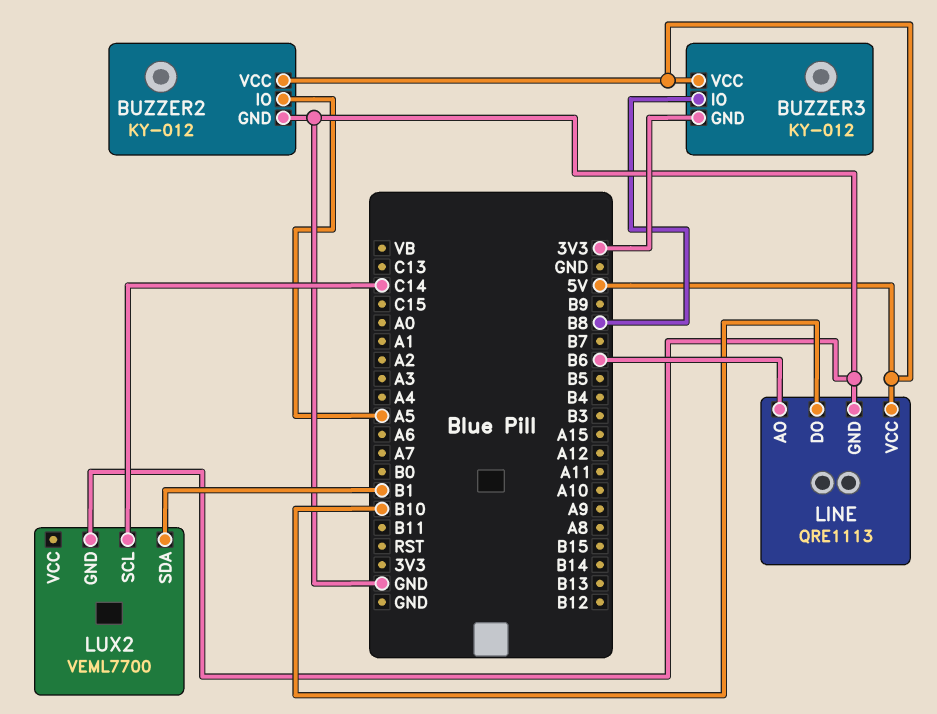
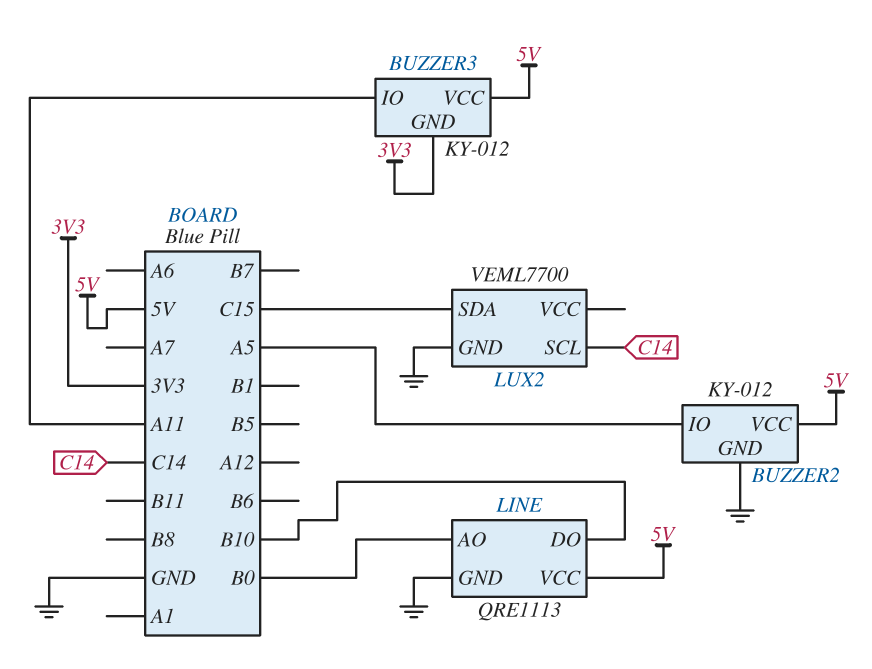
BUZZER3 pin IO: B8 -> A11
LINE pin AO: B6 -> B0
LUX2 pin SDA: B1 -> C15

